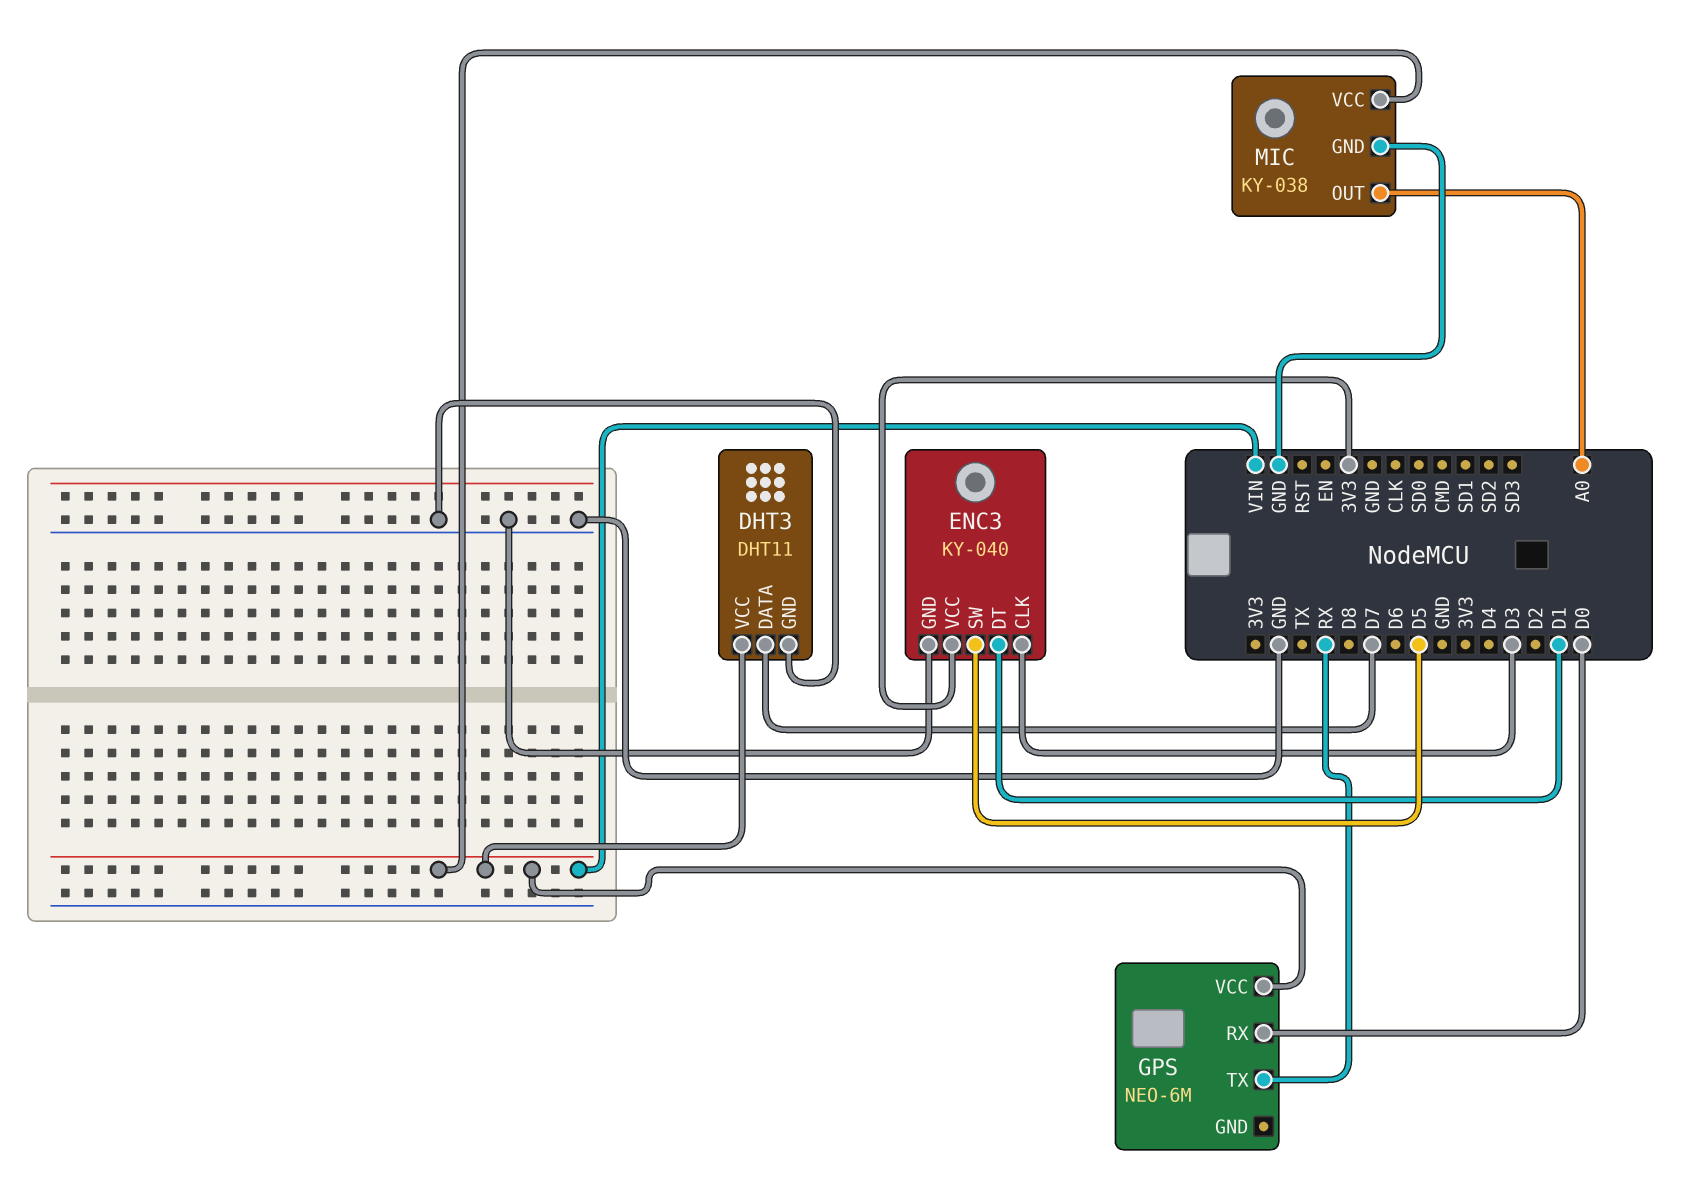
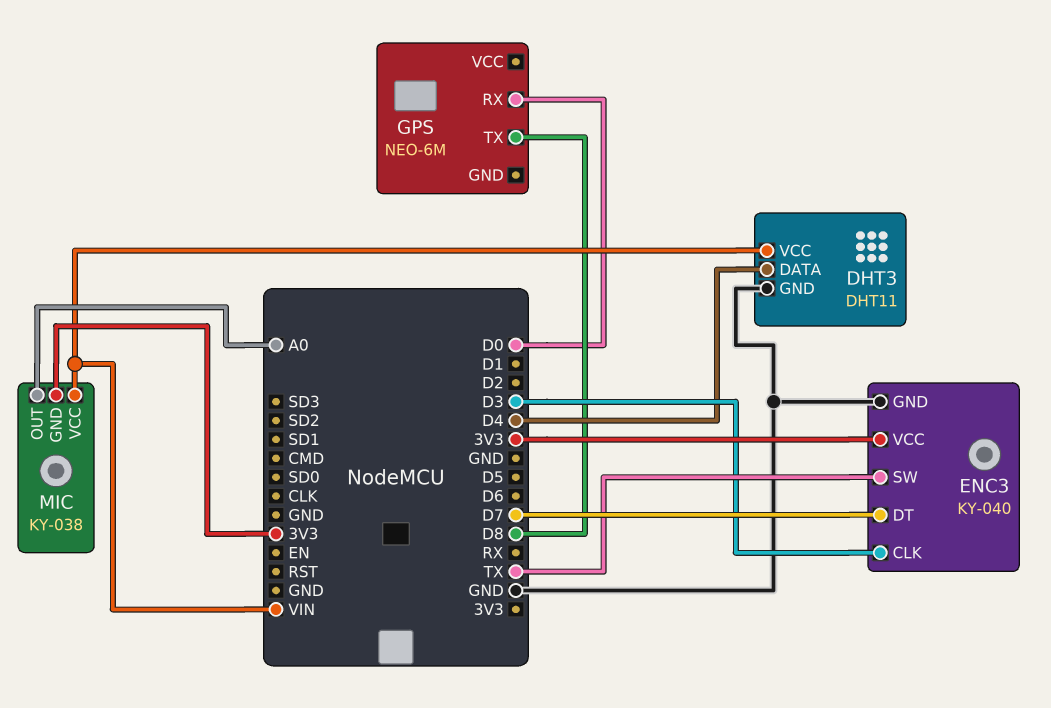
DHT3 pin DATA: D7 -> D4
ENC3 pin DT: D1 -> D7
ENC3 pin SW: D5 -> TX
GPS pin TX: RX -> D8
GPS pin VCC: VIN -> none
MIC pin GND: GND -> 3V3

